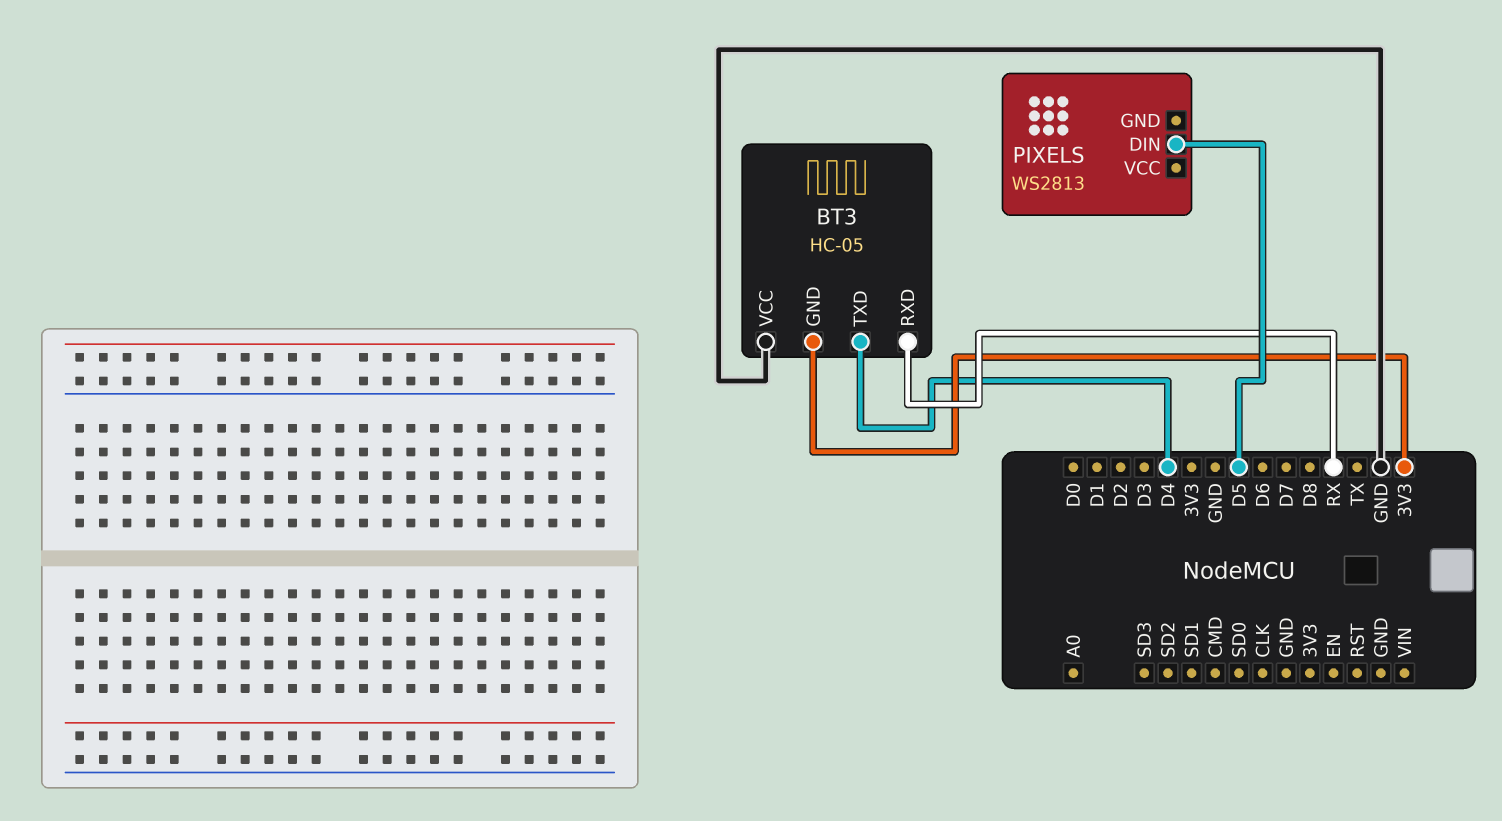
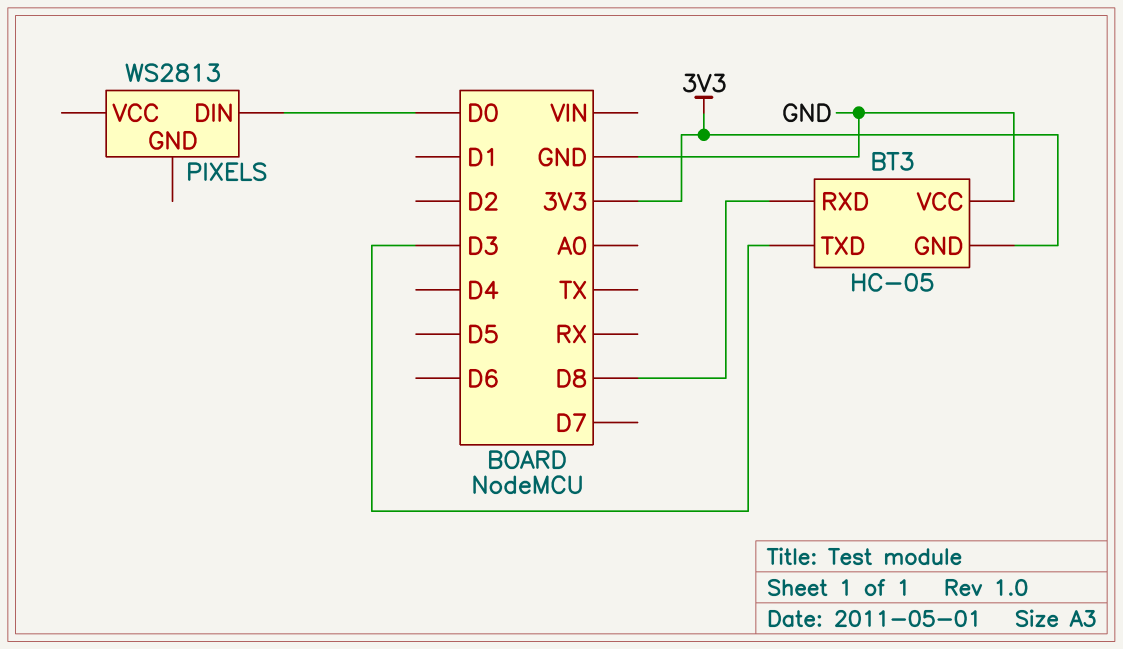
BT3 pin RXD: RX -> D8
BT3 pin TXD: D4 -> D3
PIXELS pin DIN: D5 -> D0

